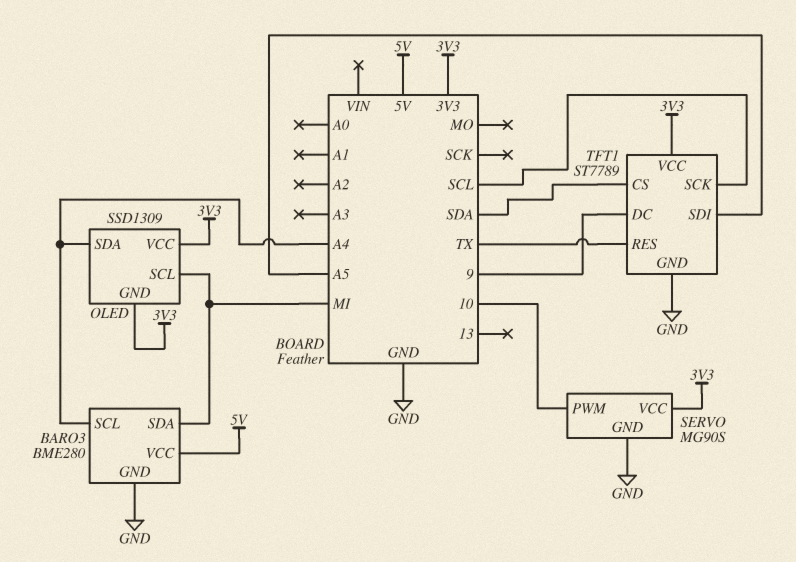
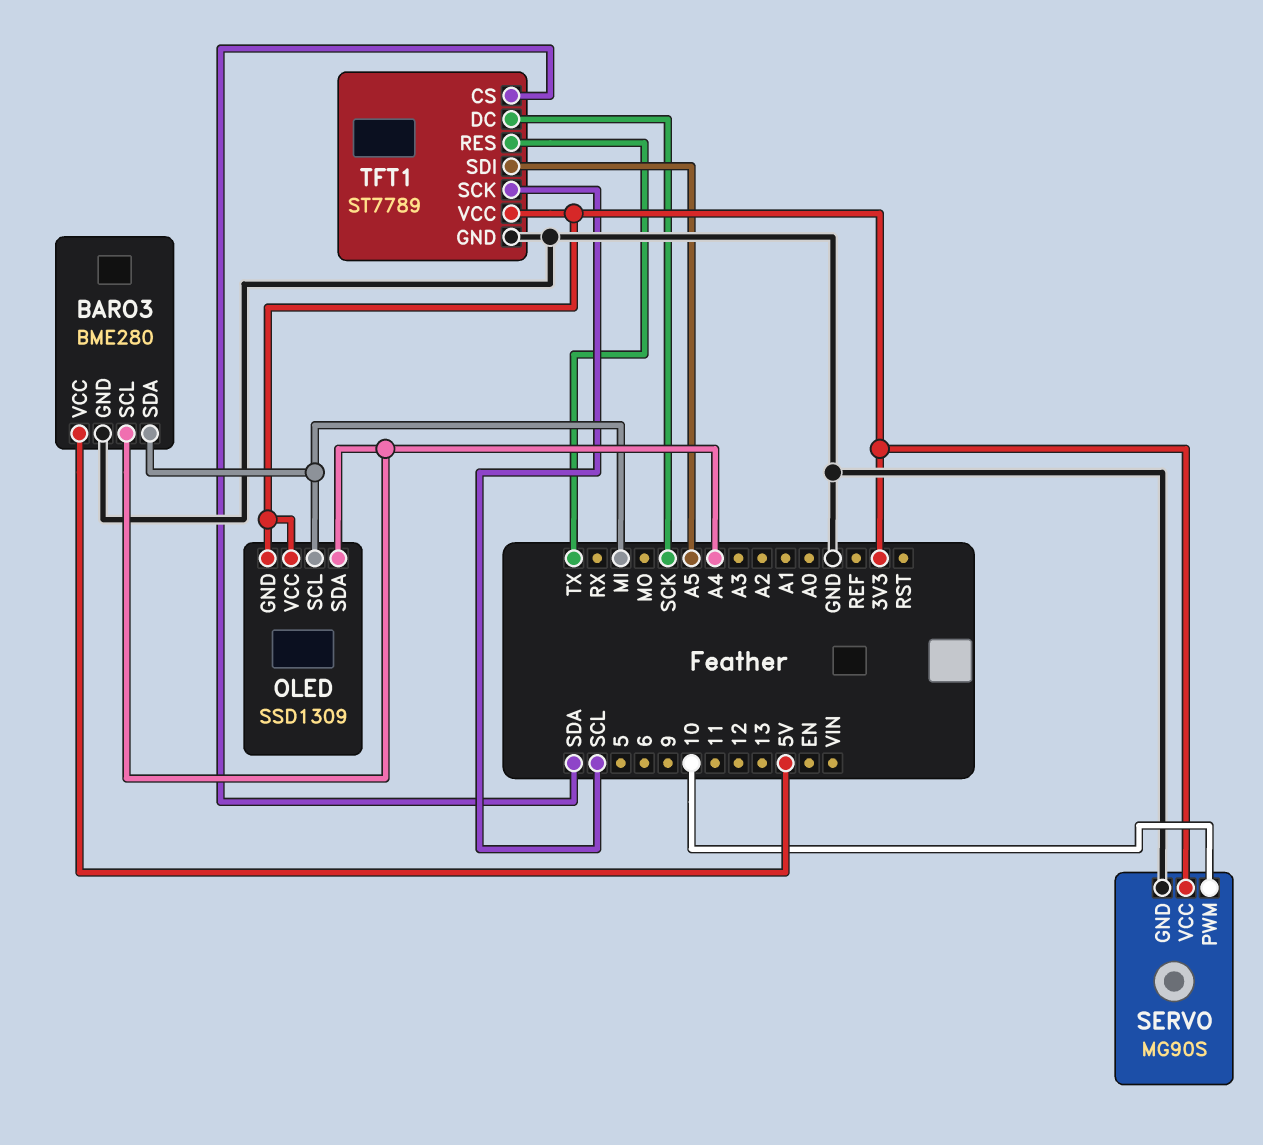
TFT1 pin DC: 9 -> SCK

